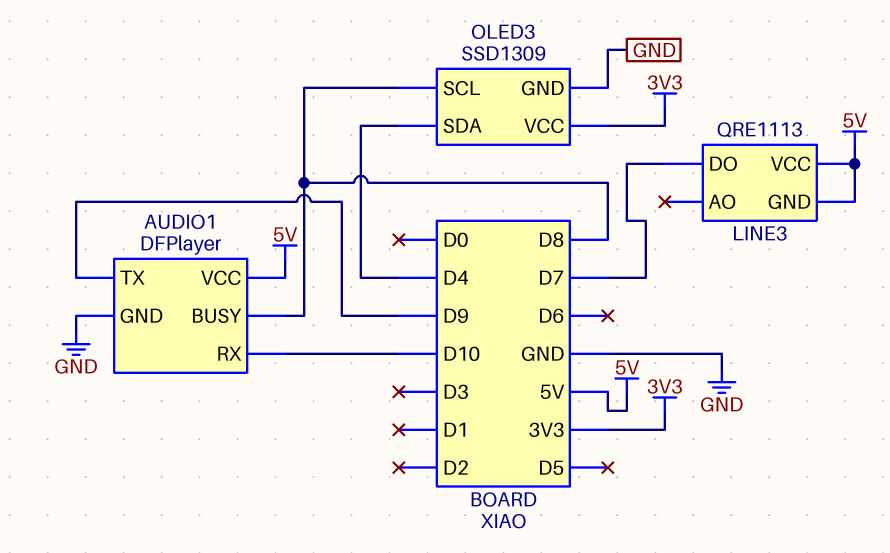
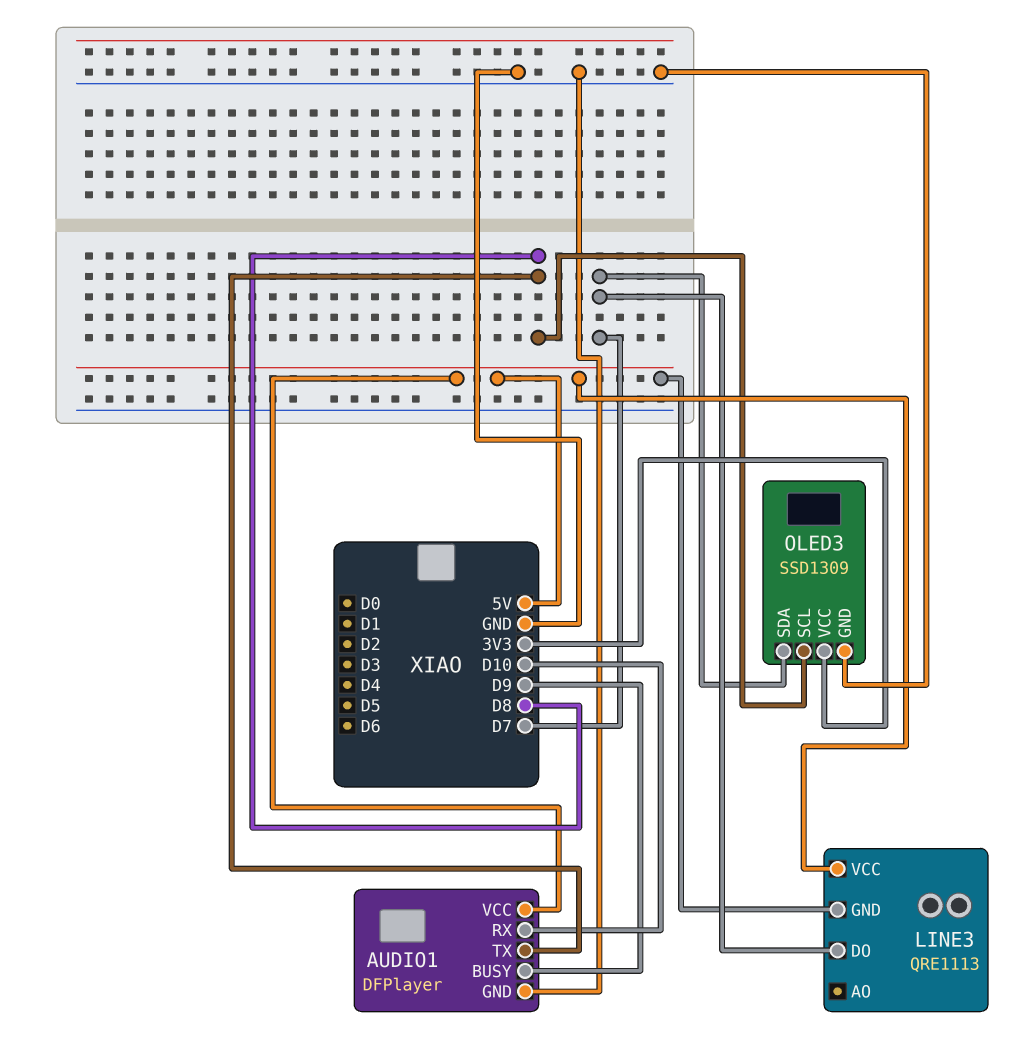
AUDIO1 pin BUSY: D8 -> D9
AUDIO1 pin TX: D9 -> D8
OLED3 pin SDA: D4 -> D7

